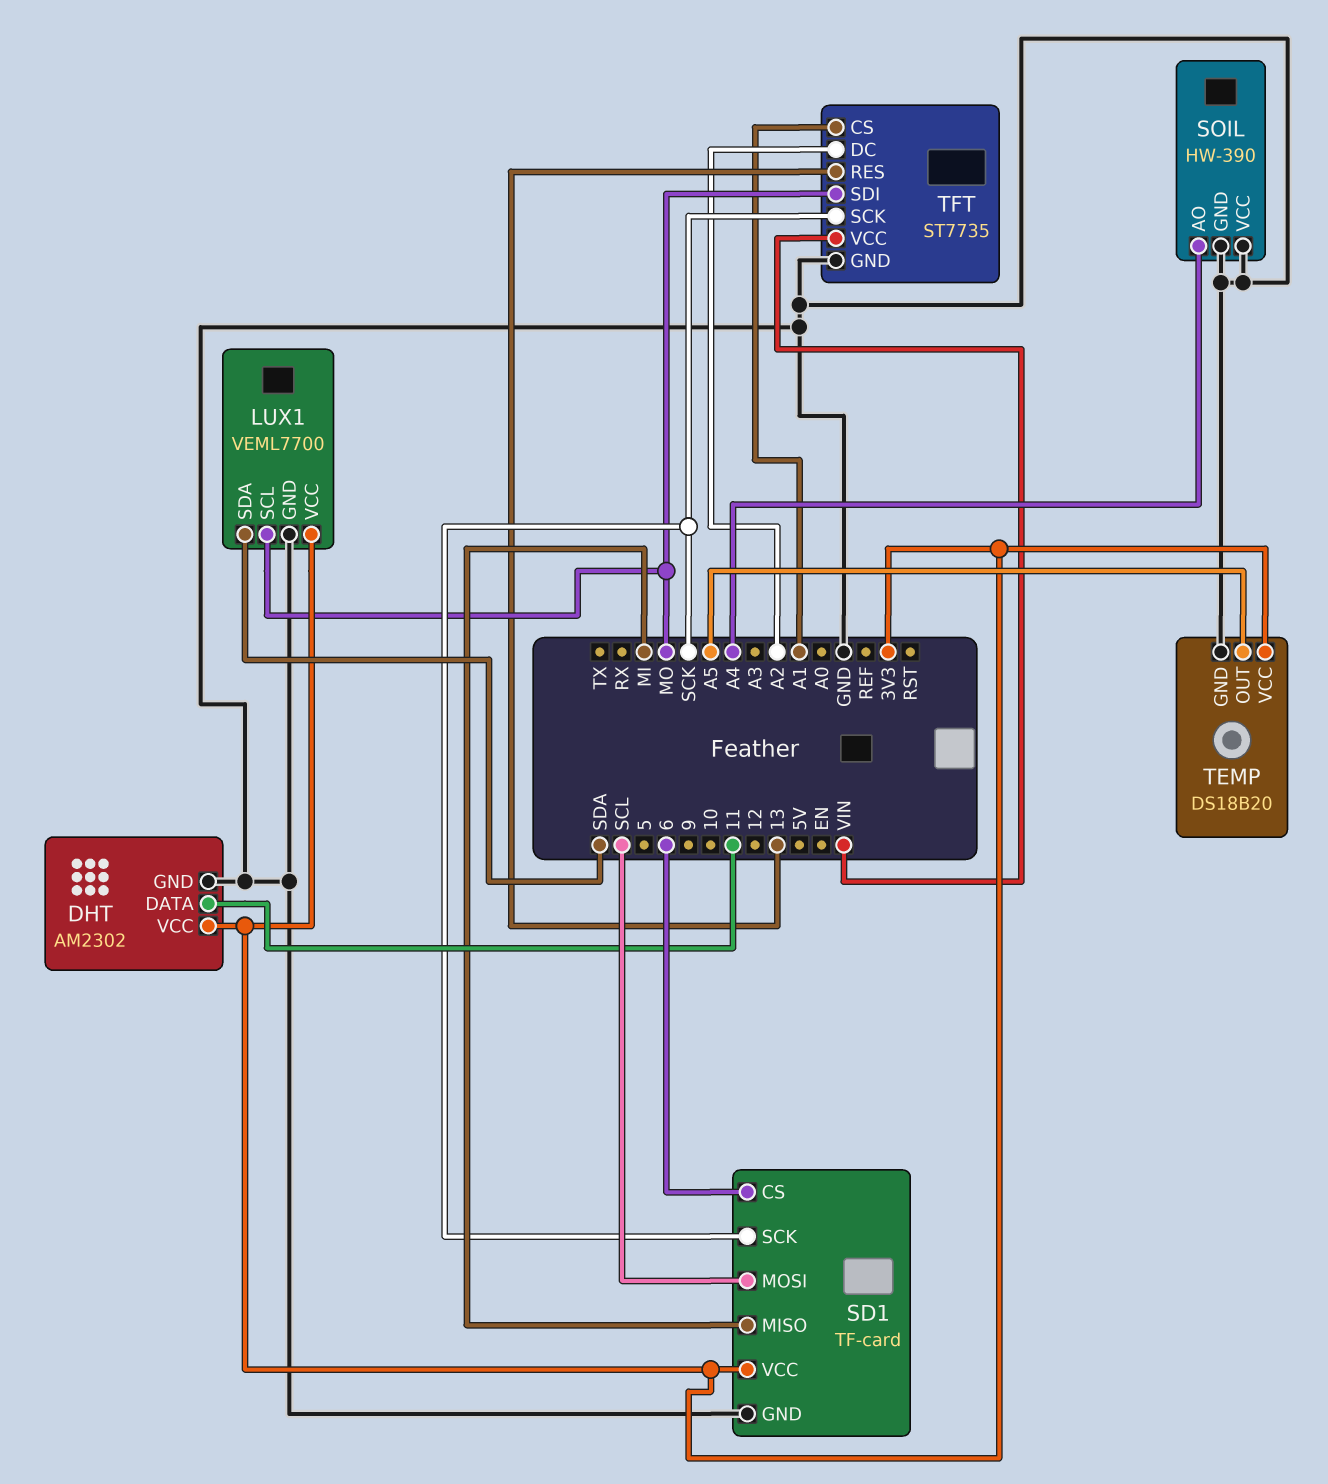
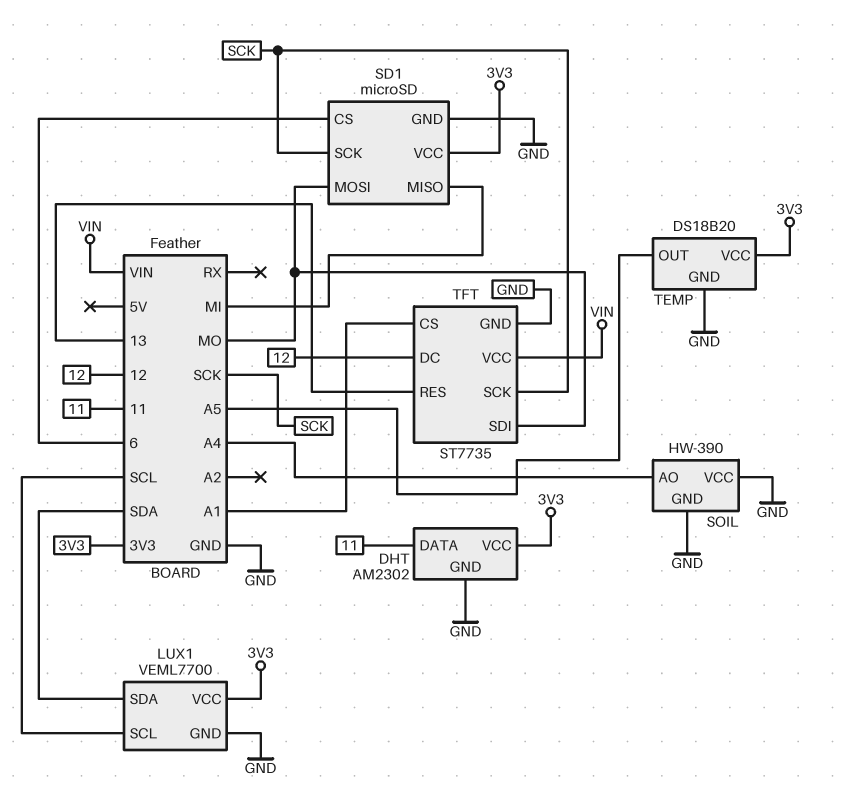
LUX1 pin SCL: MO -> SCL
SD1: TF-card -> microSD
SD1 pin MOSI: SCL -> MO
TFT pin DC: A2 -> 12

